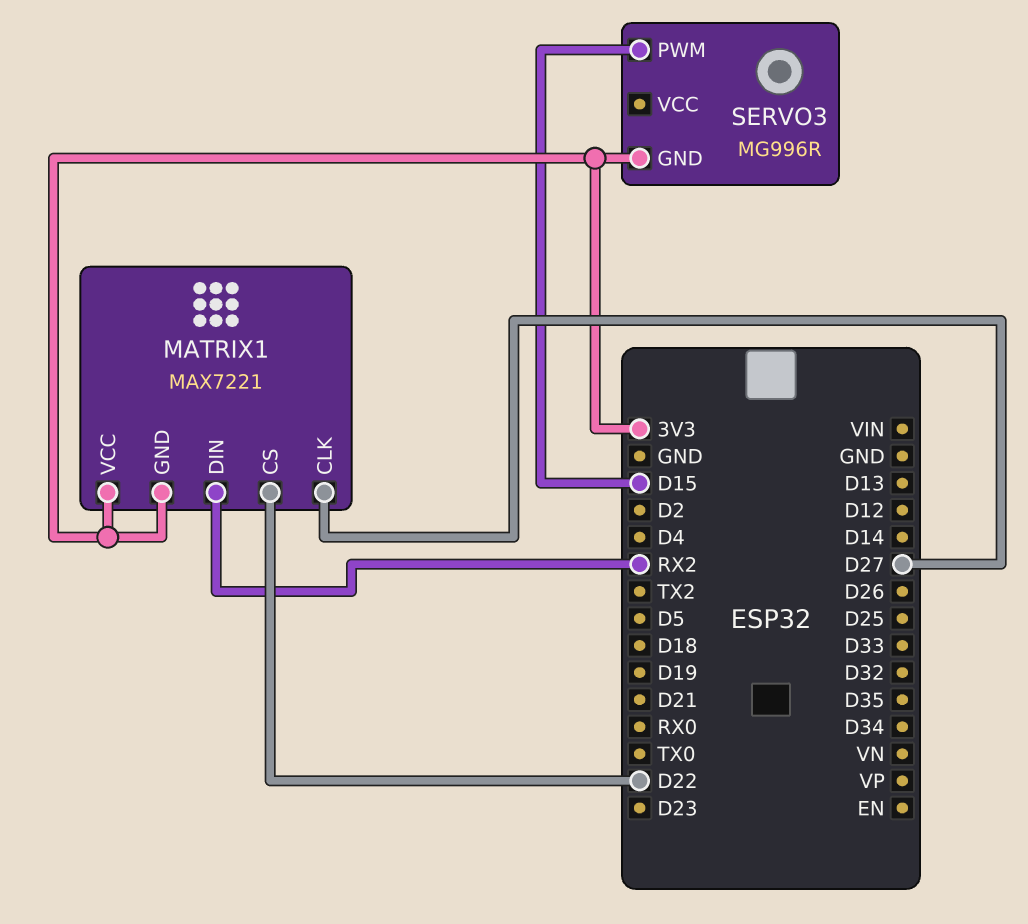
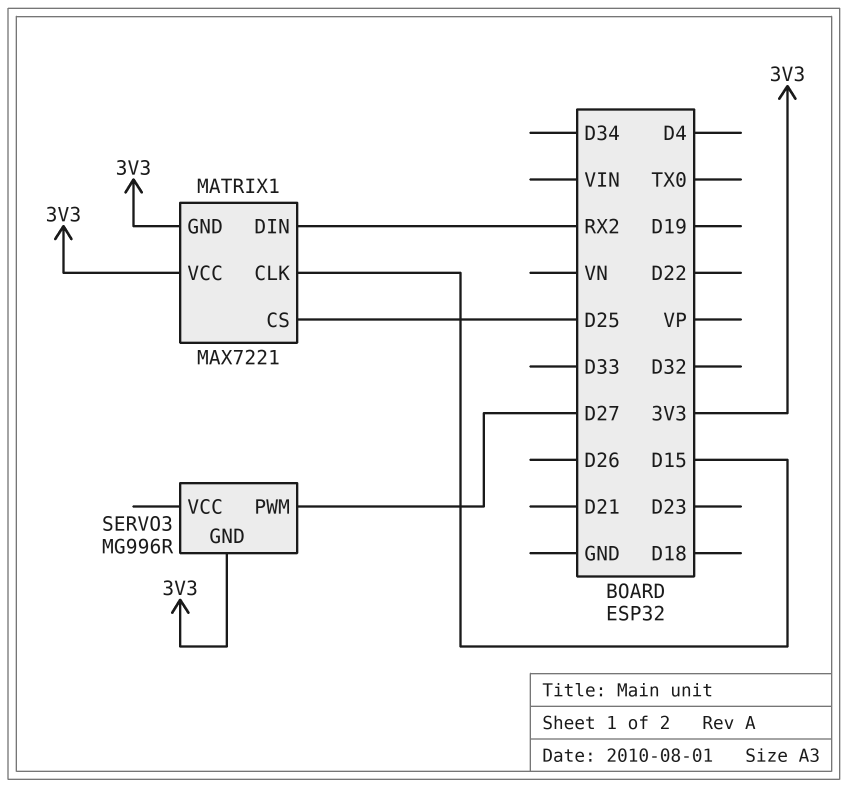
MATRIX1 pin CLK: D27 -> D15
MATRIX1 pin CS: D22 -> D25
SERVO3 pin PWM: D15 -> D27

